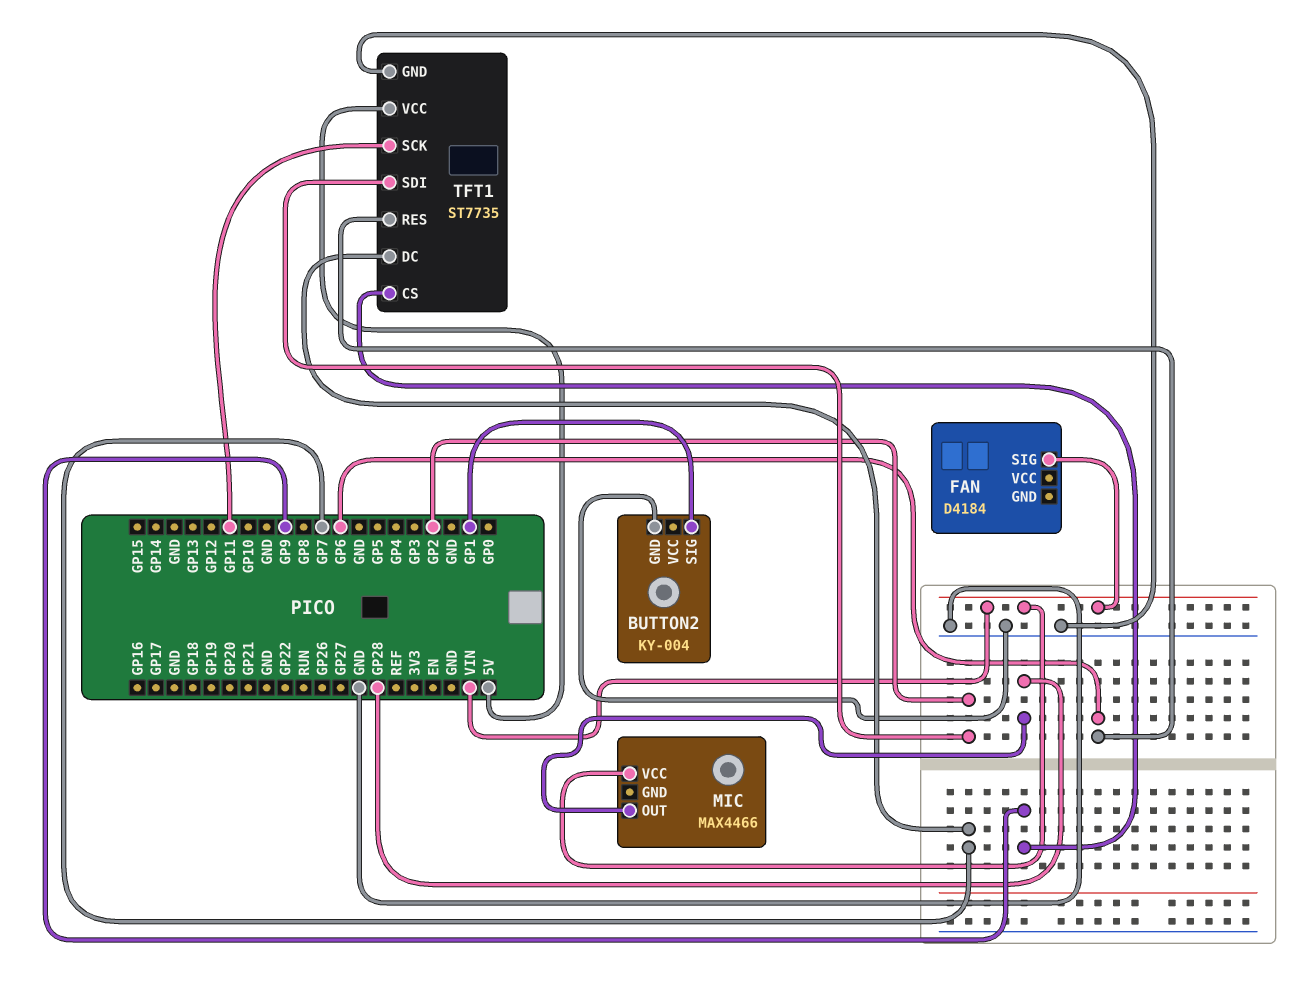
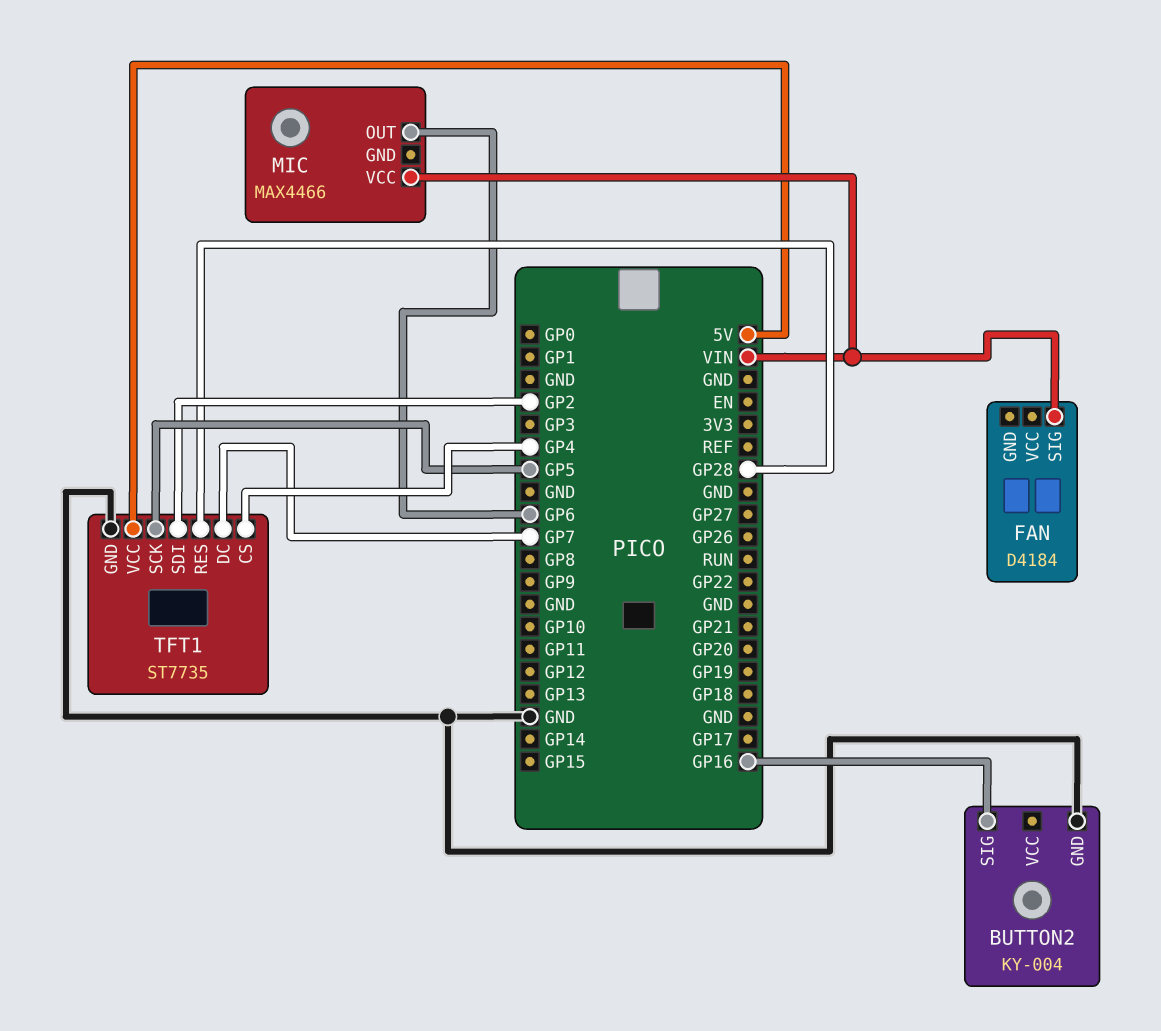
BUTTON2 pin SIG: GP1 -> GP16
MIC pin OUT: GP28 -> GP6
TFT1 pin CS: GP9 -> GP4
TFT1 pin RES: GP6 -> GP28
TFT1 pin SCK: GP11 -> GP5

